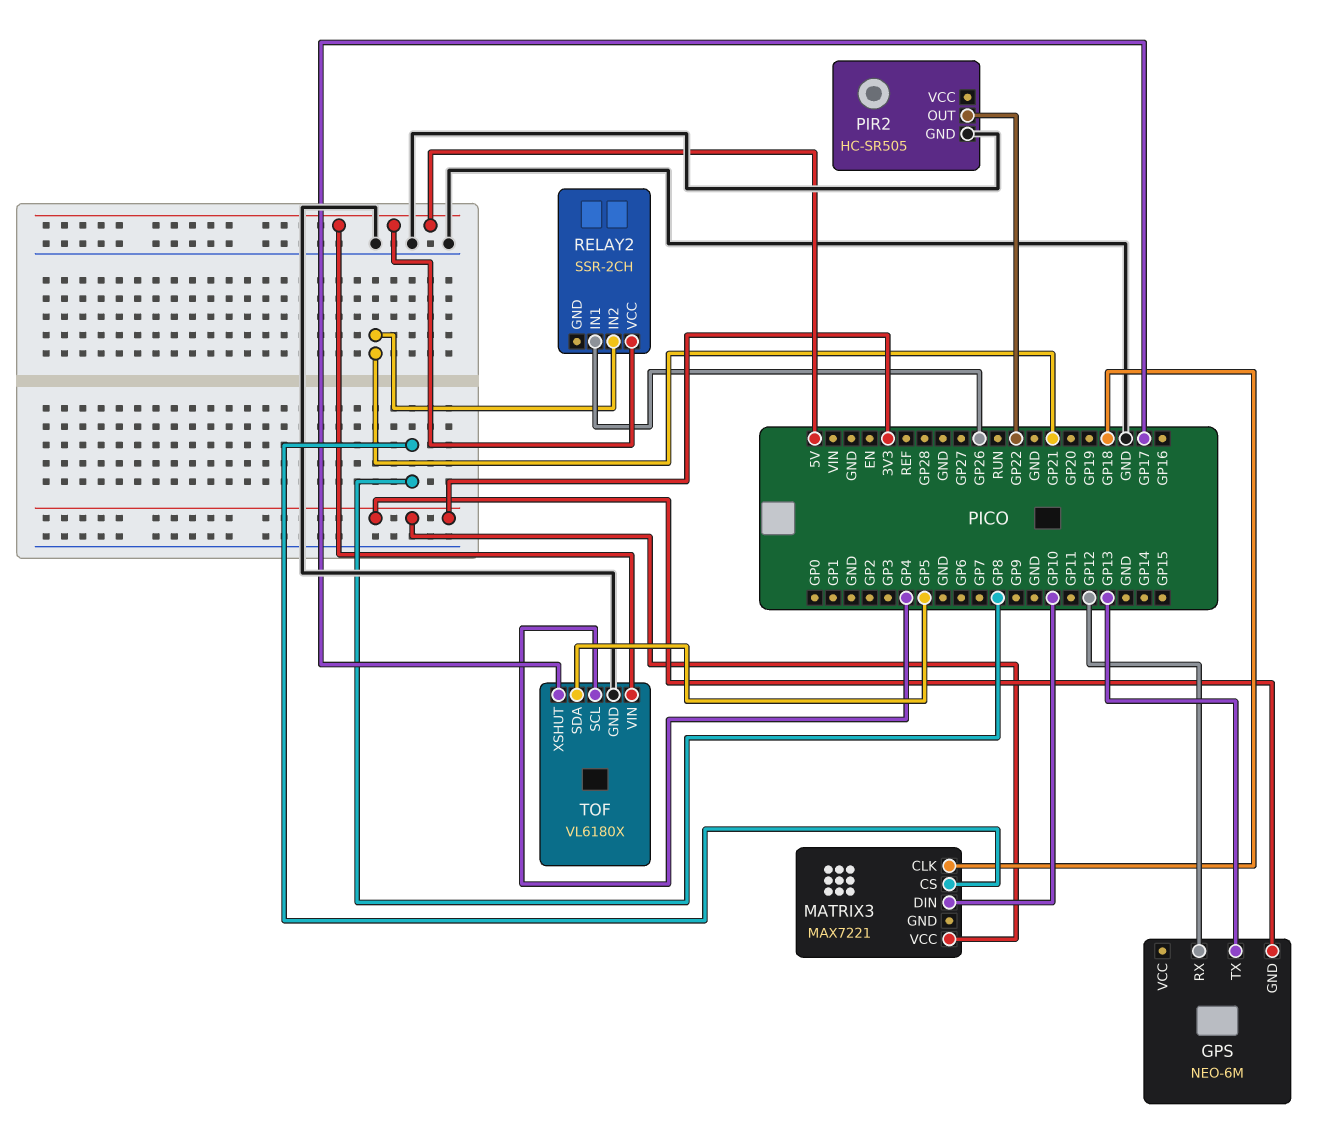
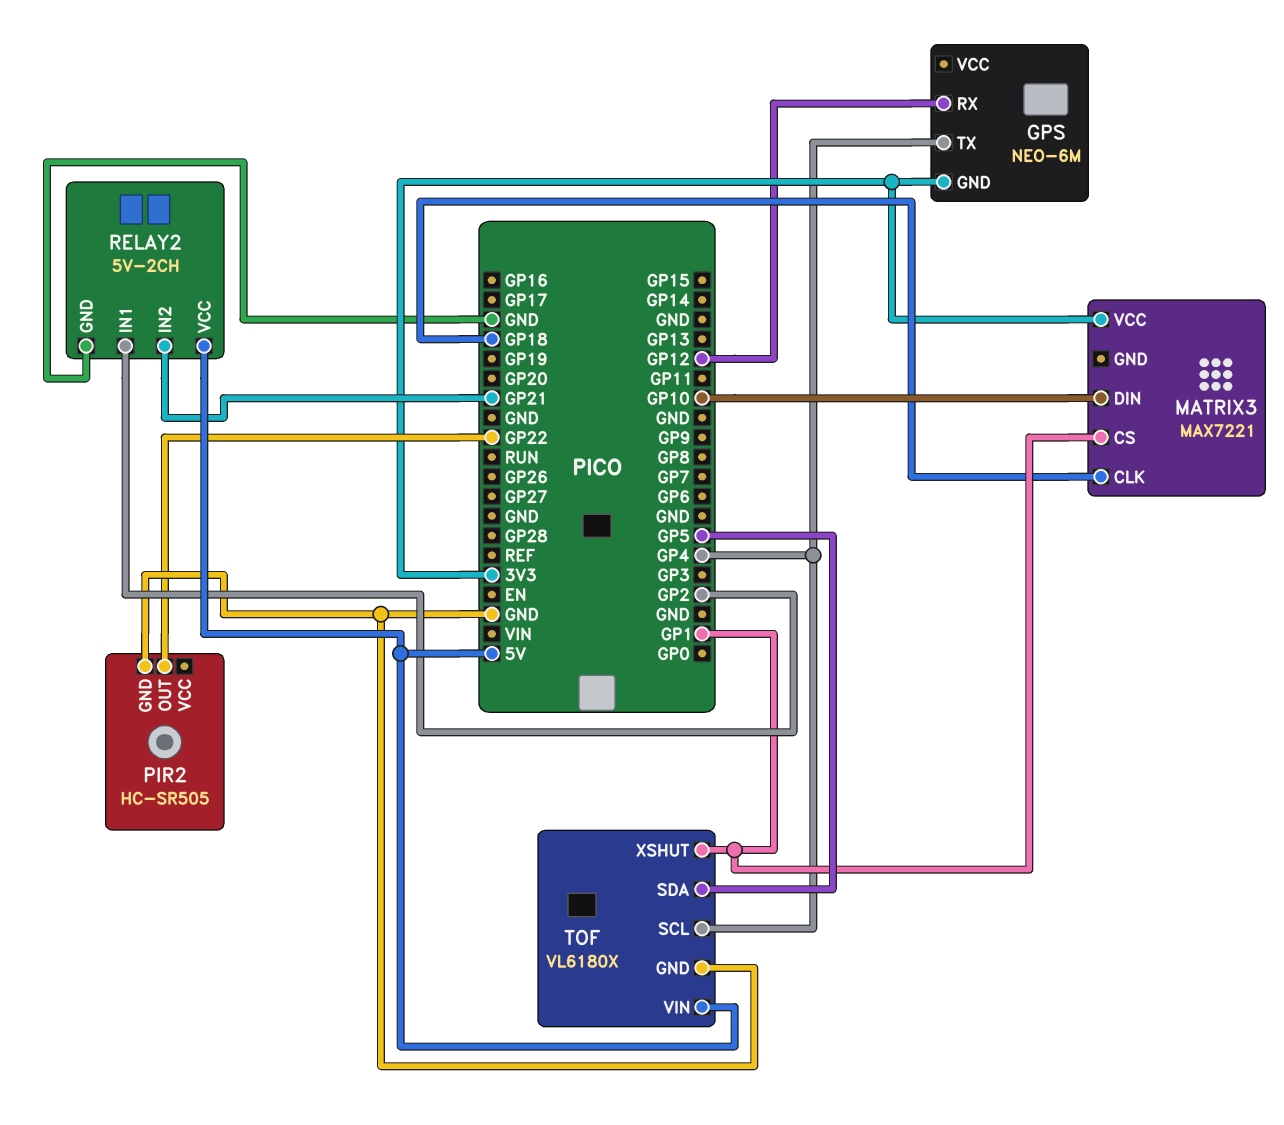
GPS pin TX: GP13 -> GP4
MATRIX3 pin CS: GP8 -> GP1
RELAY2: SSR-2CH -> 5V-2CH
RELAY2 pin GND: none -> GND
RELAY2 pin IN1: GP26 -> GP2
TOF pin XSHUT: GP17 -> GP1

